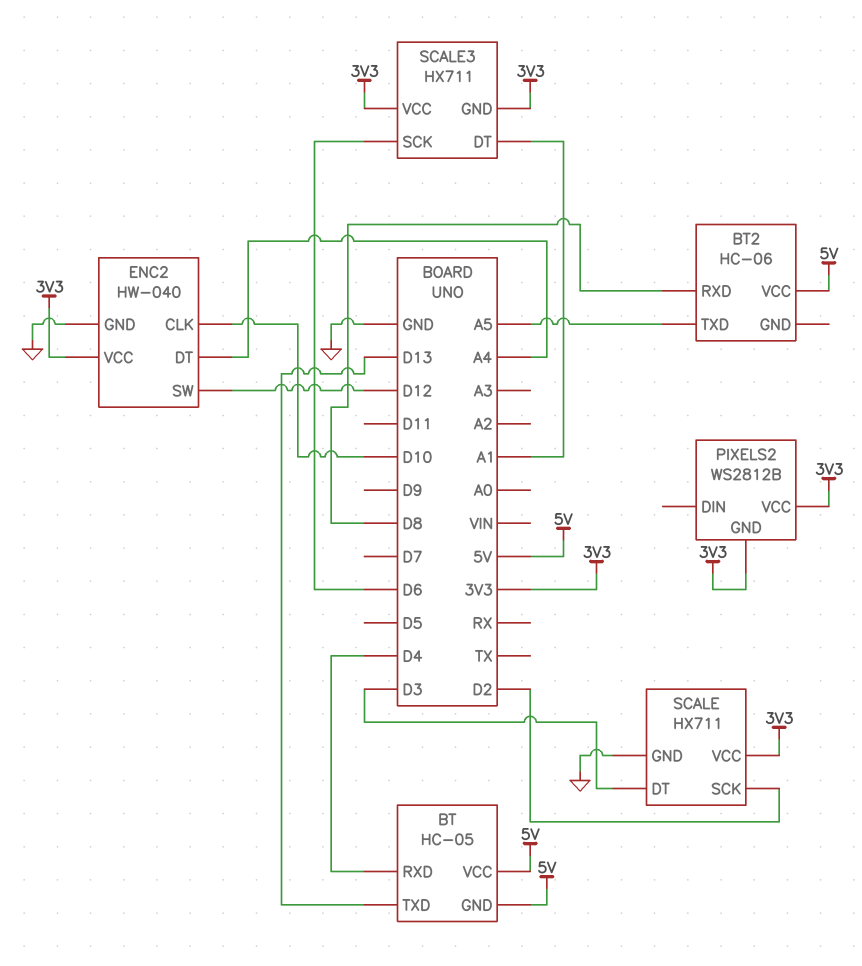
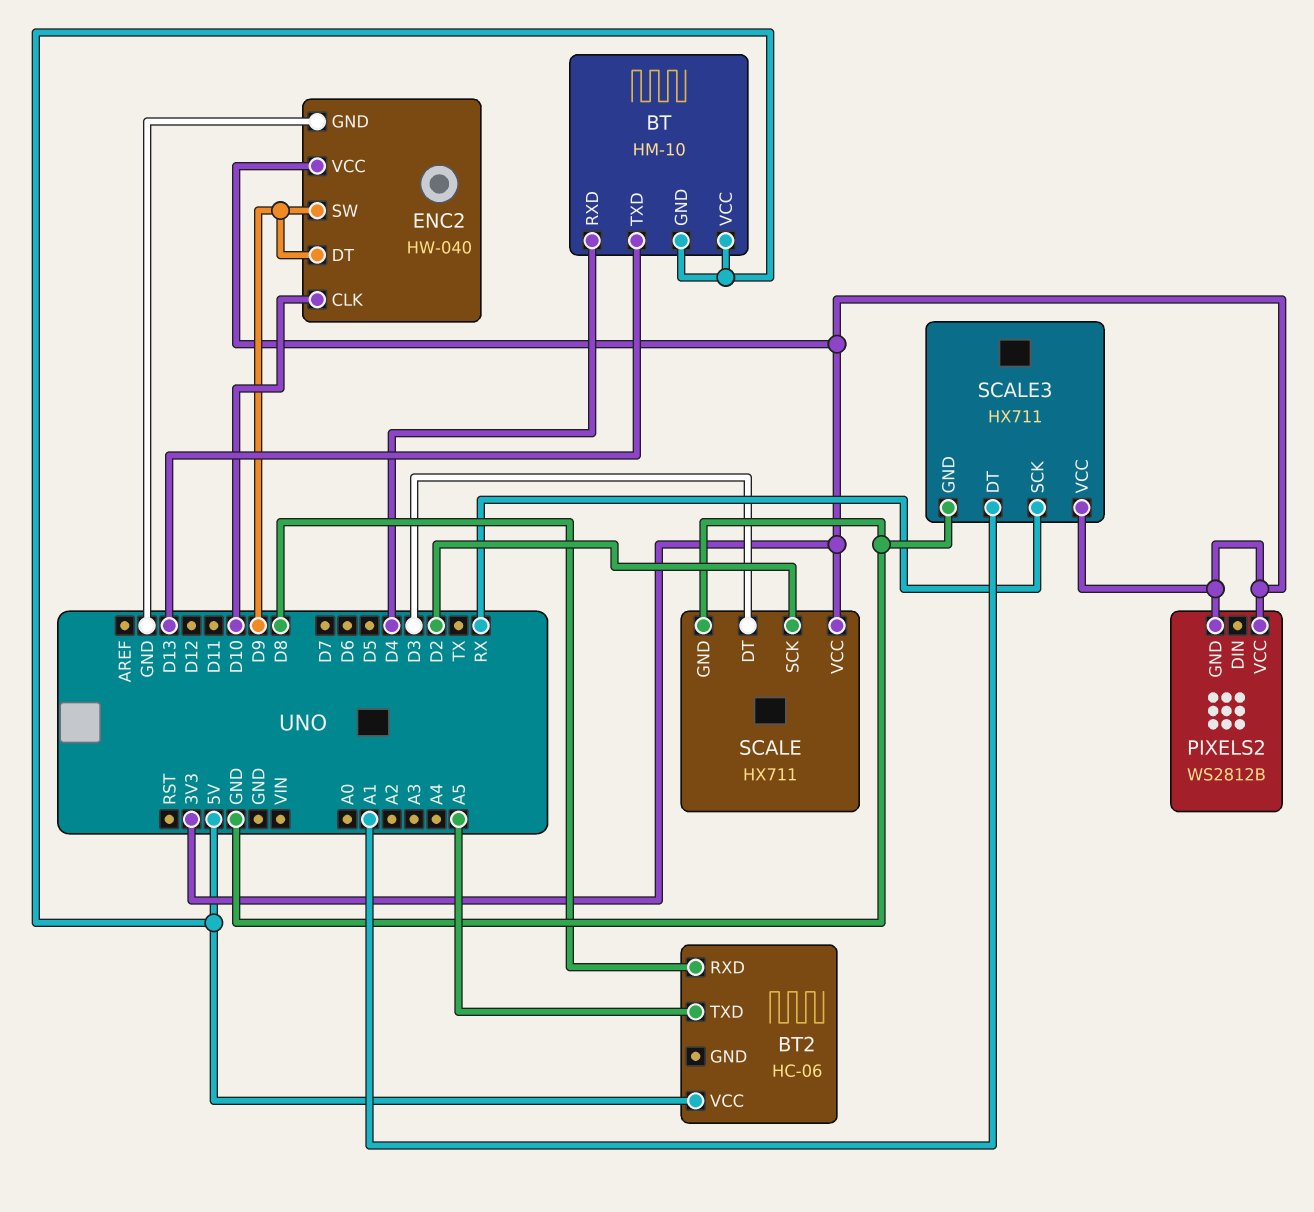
BT: HC-05 -> HM-10
ENC2 pin DT: A4 -> D9
ENC2 pin SW: D12 -> D9
SCALE3 pin GND: 3V3 -> GND
SCALE3 pin SCK: D6 -> RX

